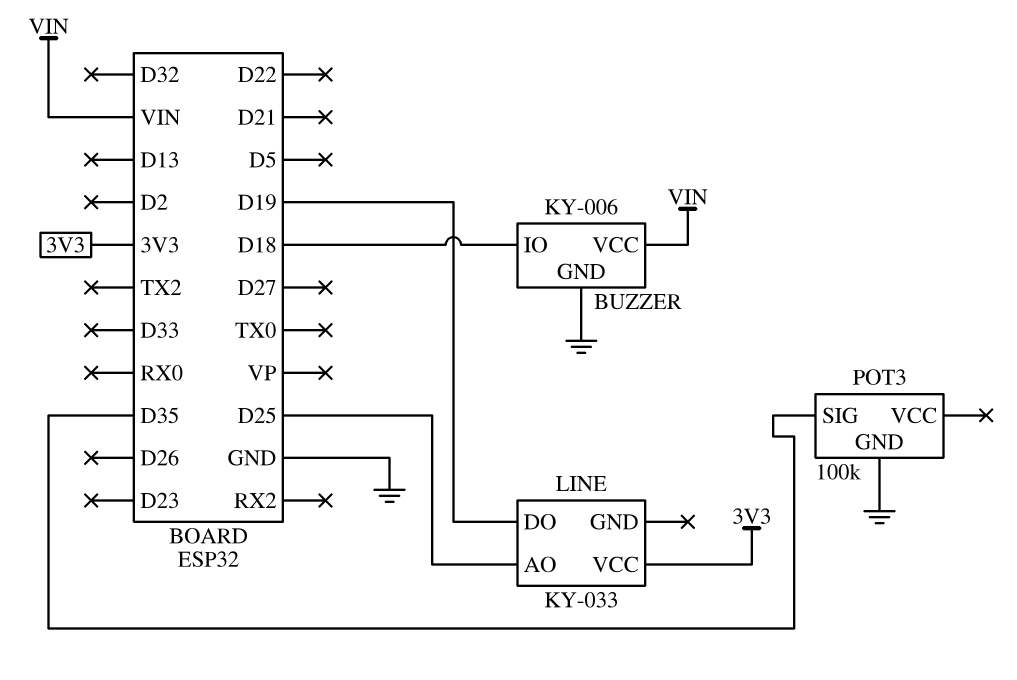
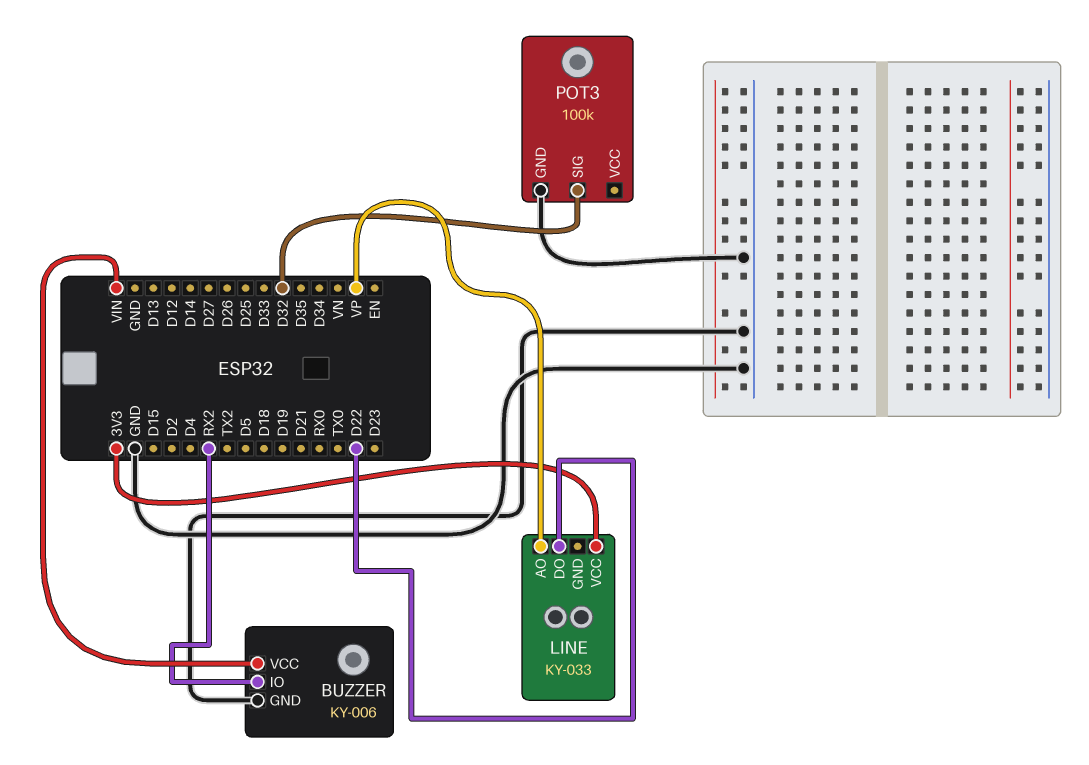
BUZZER pin IO: D18 -> RX2
LINE pin AO: D25 -> VP
LINE pin DO: D19 -> D22
POT3 pin SIG: D35 -> D32

